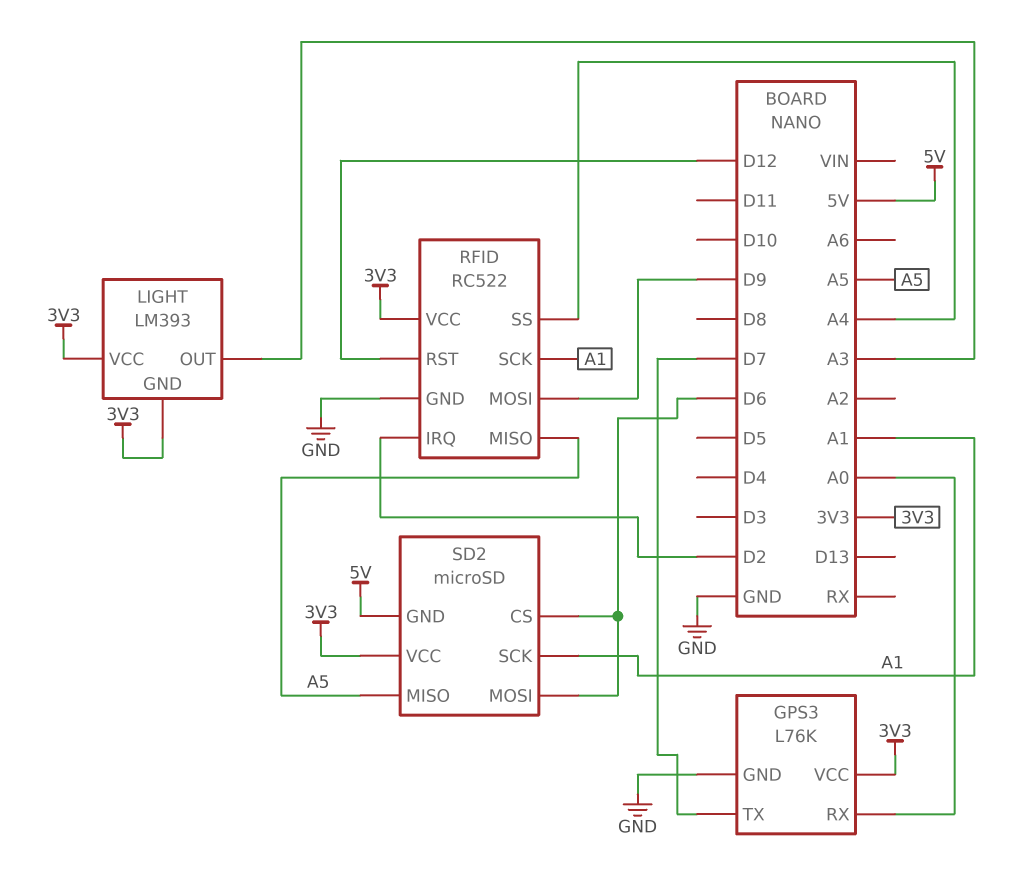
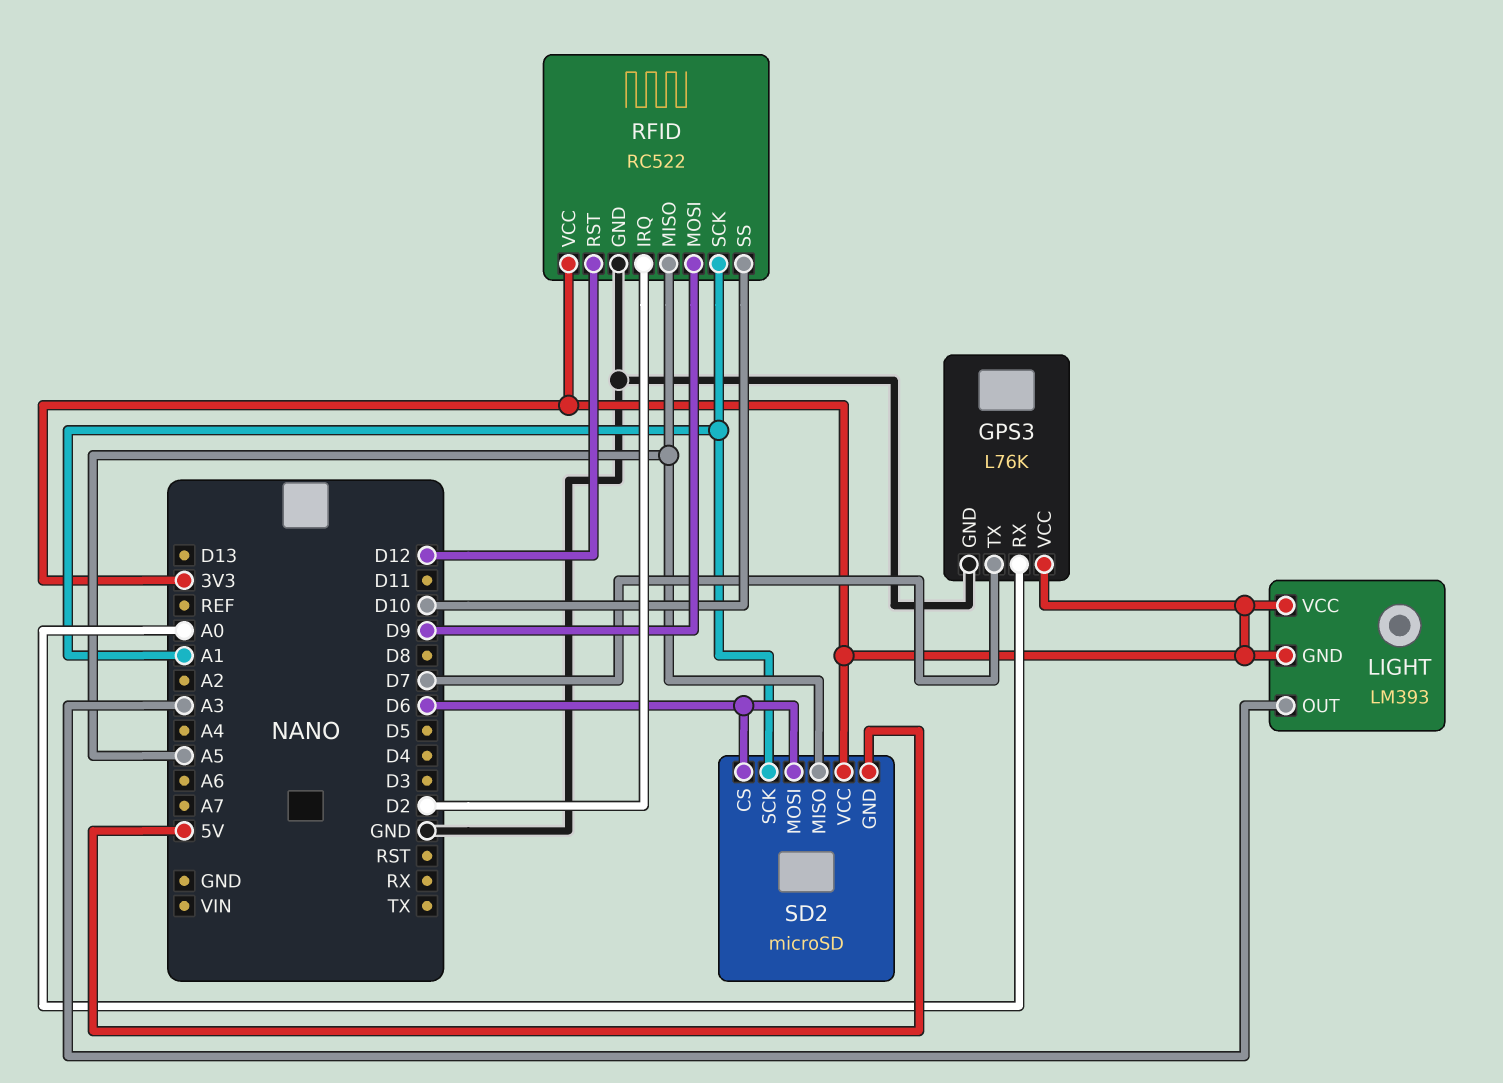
RFID pin SS: A4 -> D10

